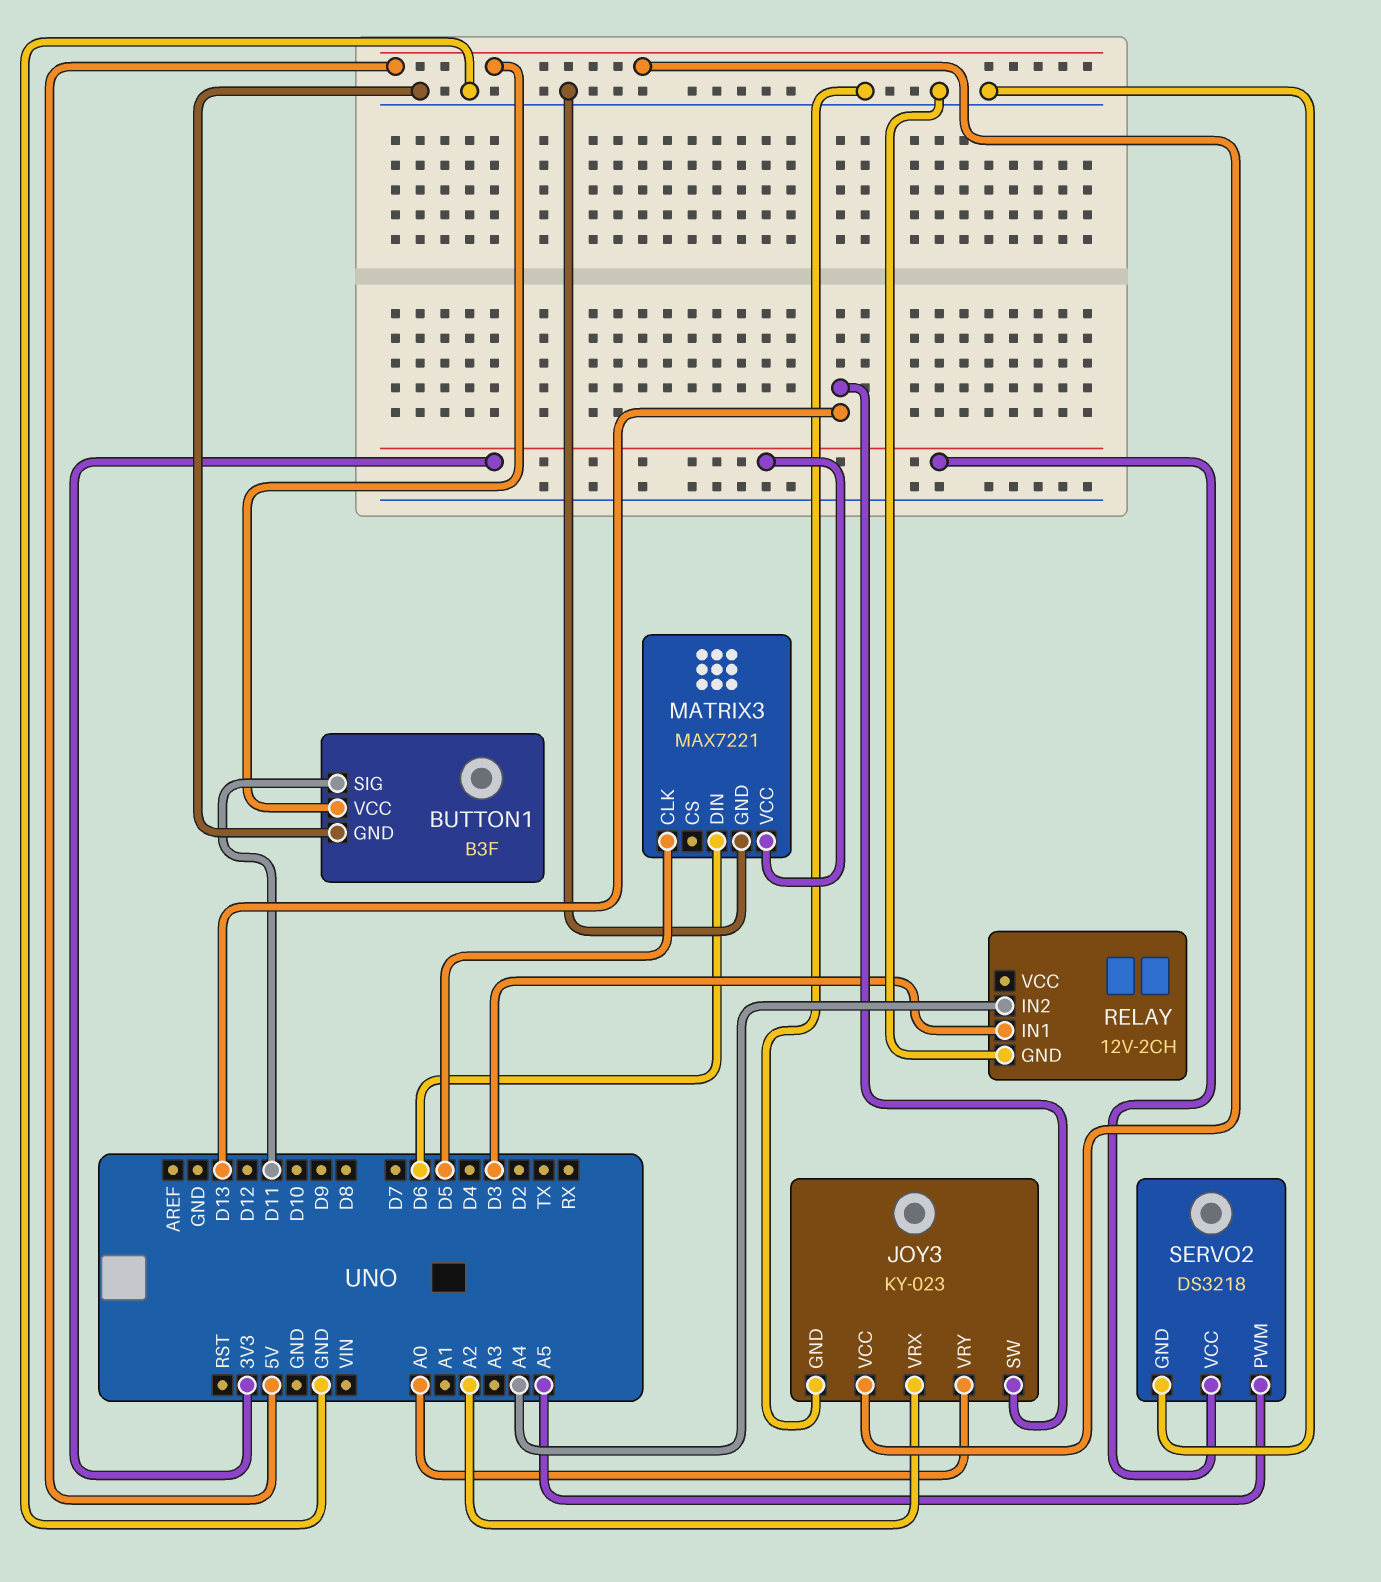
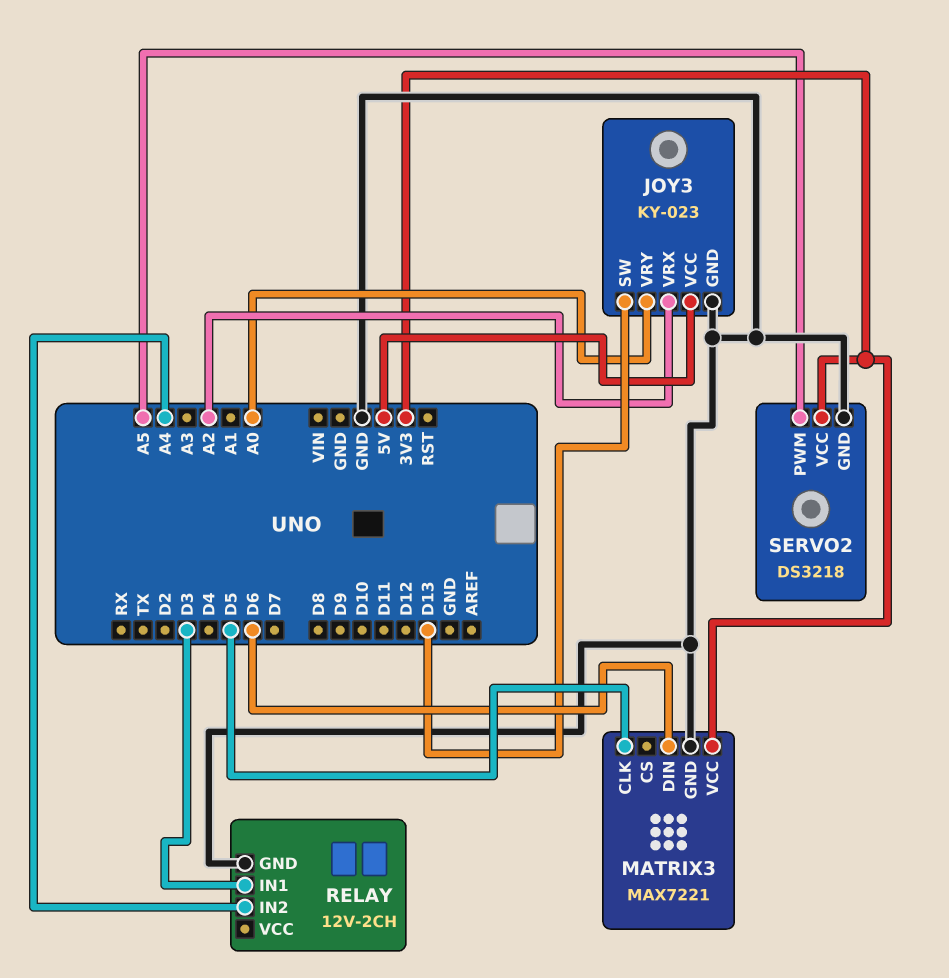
BUTTON1: B3F -> none
BUTTON1 pin GND: GND -> none
BUTTON1 pin SIG: D11 -> none
BUTTON1 pin VCC: 5V -> none

